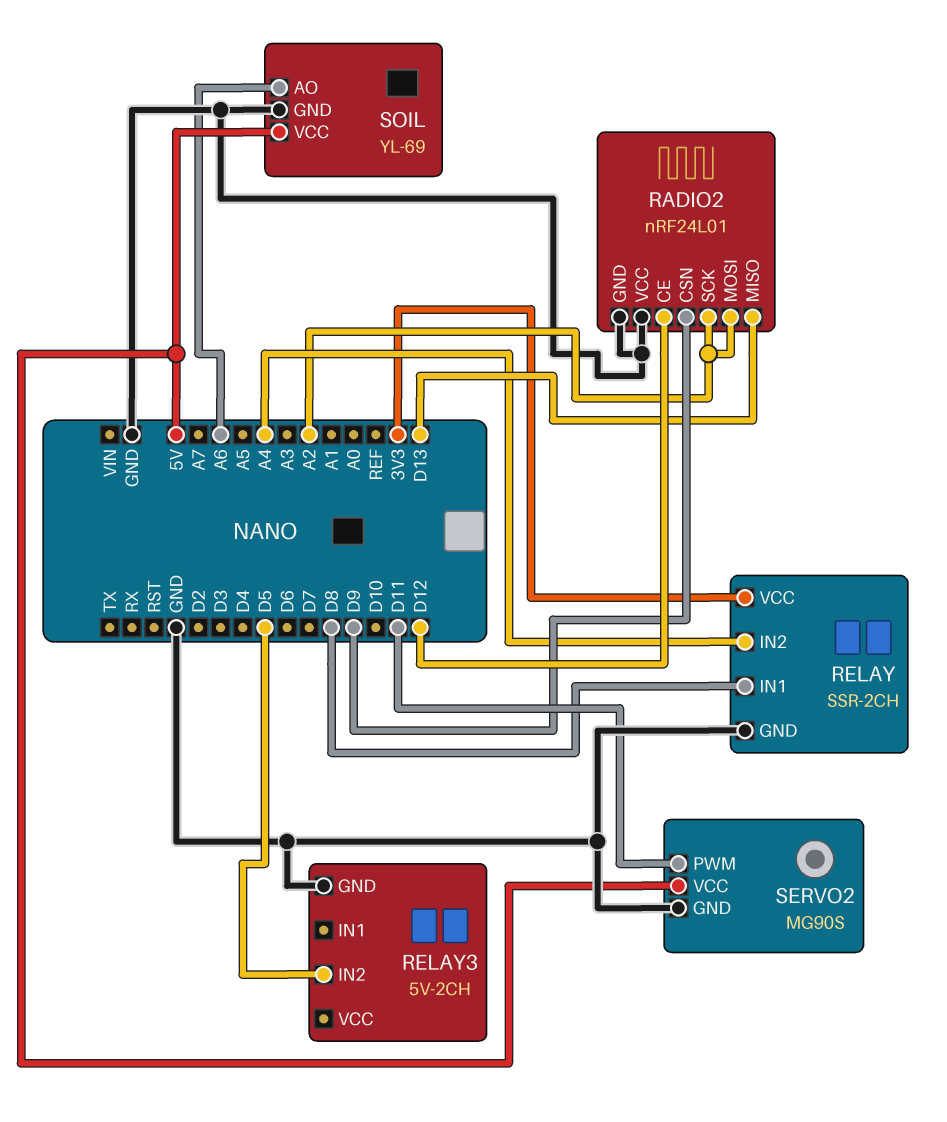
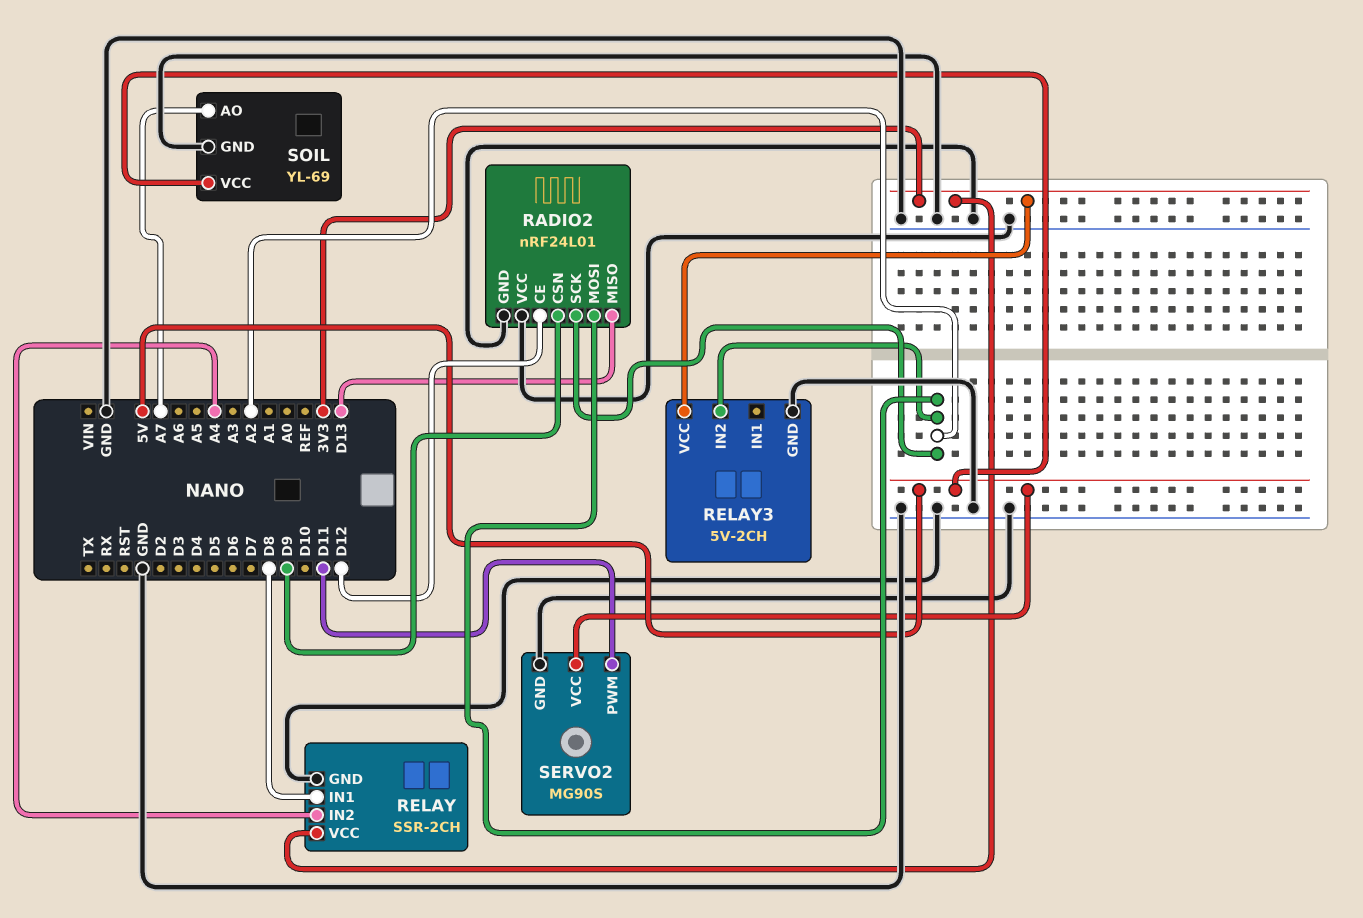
RELAY3 pin IN2: D5 -> A2
RELAY3 pin VCC: none -> 3V3
SOIL pin AO: A6 -> A7

